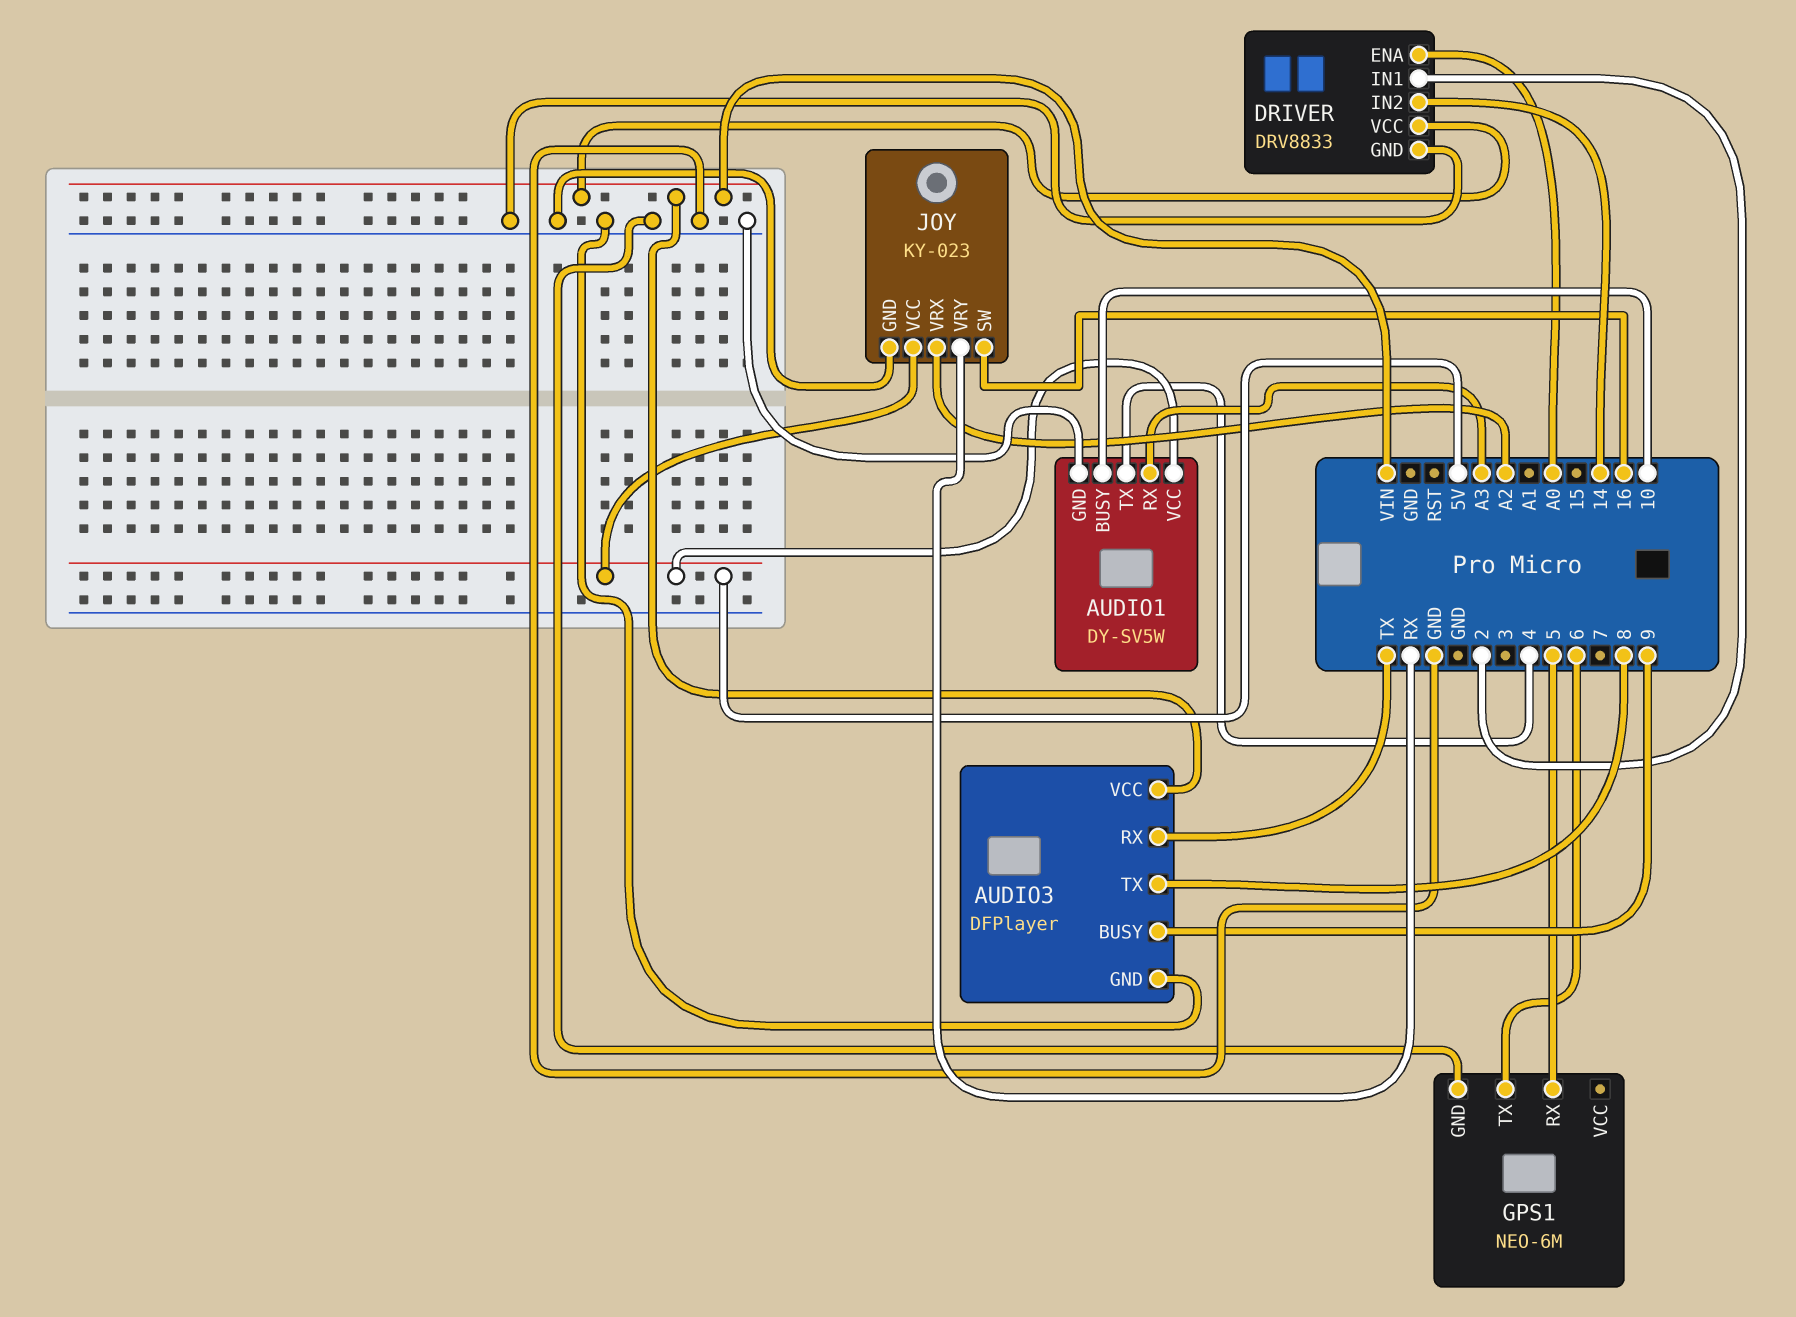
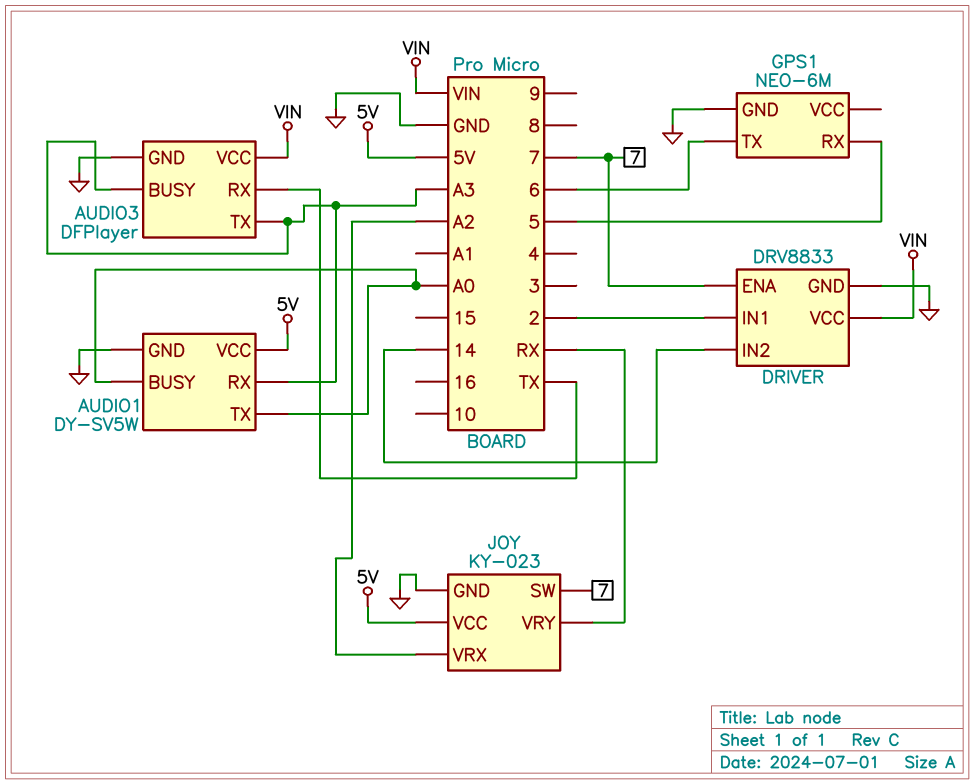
AUDIO1 pin BUSY: 10 -> A0
AUDIO1 pin TX: 4 -> A0
AUDIO3 pin BUSY: 9 -> A3
AUDIO3 pin TX: 8 -> A3
DRIVER pin ENA: A0 -> 7
JOY pin SW: 16 -> 7

